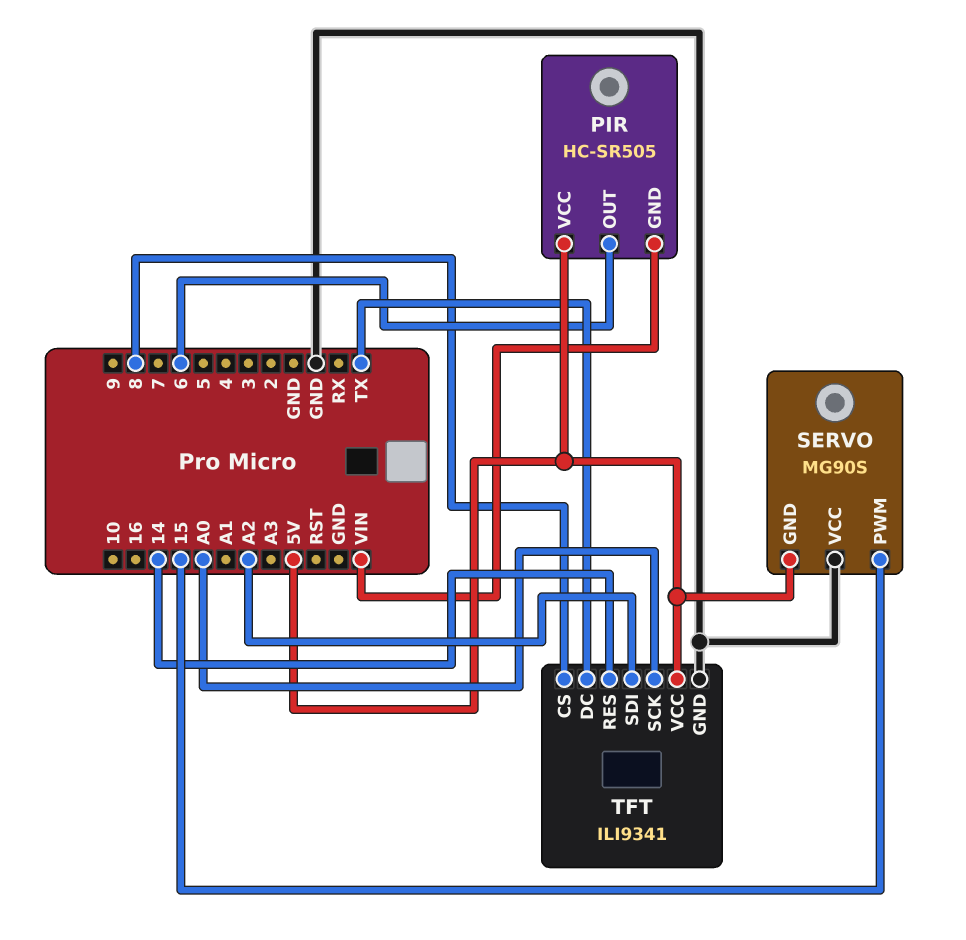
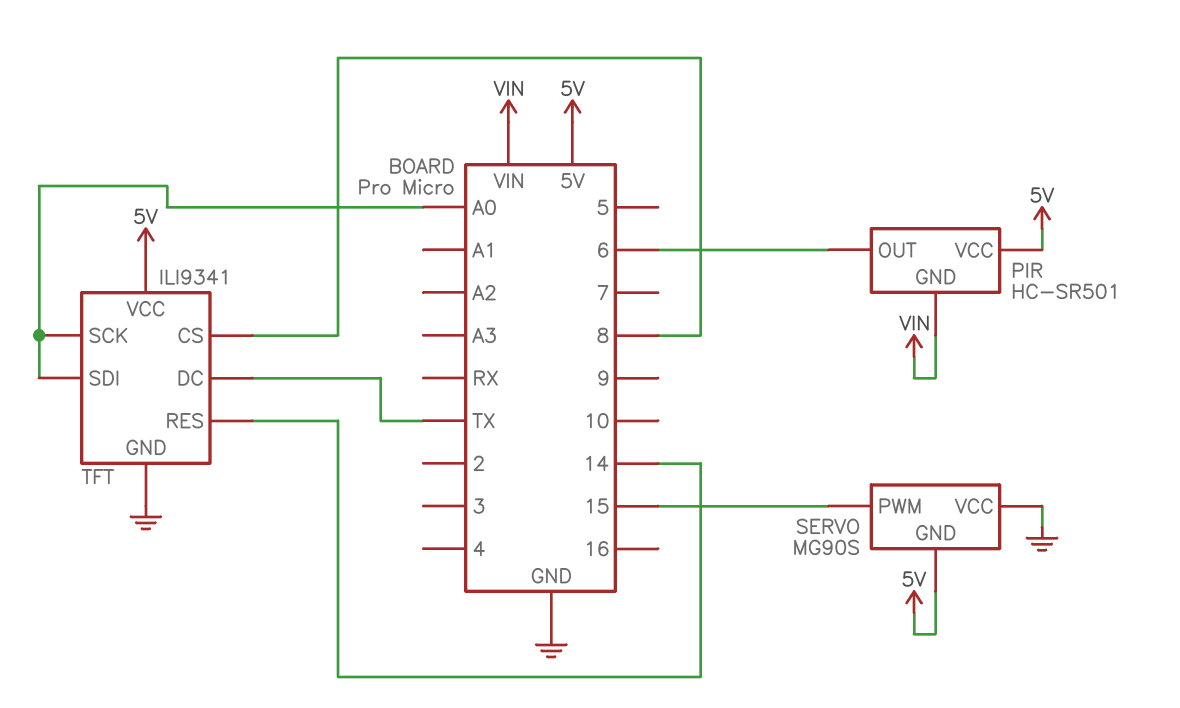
PIR: HC-SR505 -> HC-SR501
TFT pin SDI: A2 -> A0

